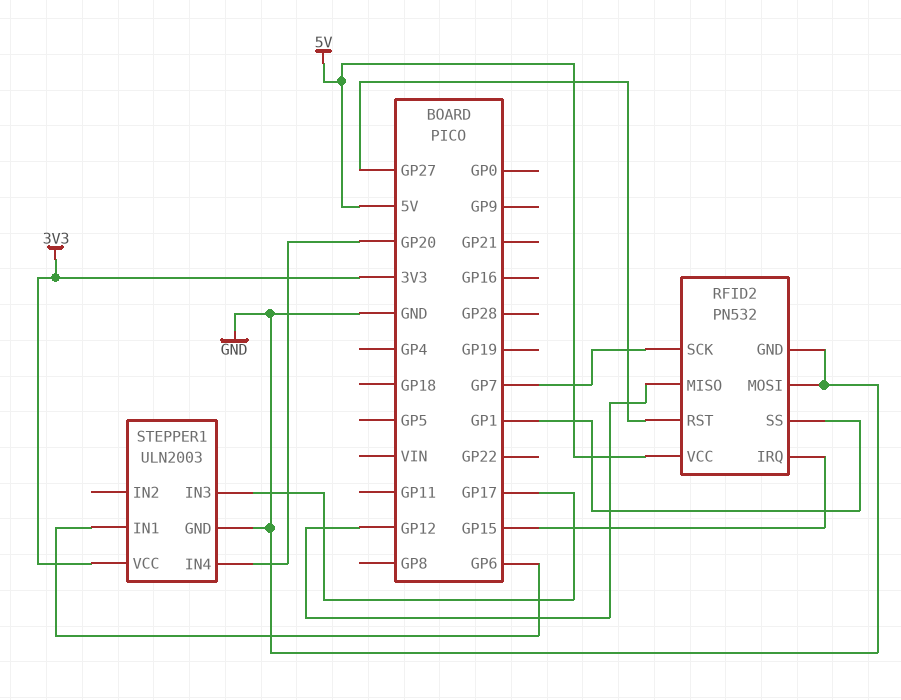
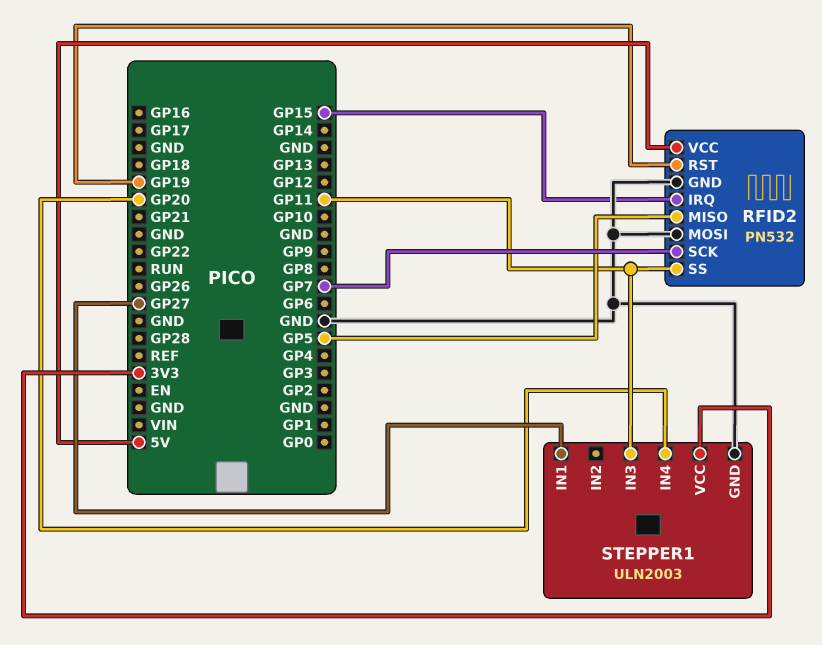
RFID2 pin MISO: GP12 -> GP5
RFID2 pin RST: GP27 -> GP19
RFID2 pin SS: GP1 -> GP11
STEPPER1 pin IN1: GP6 -> GP27
STEPPER1 pin IN3: GP17 -> GP11

